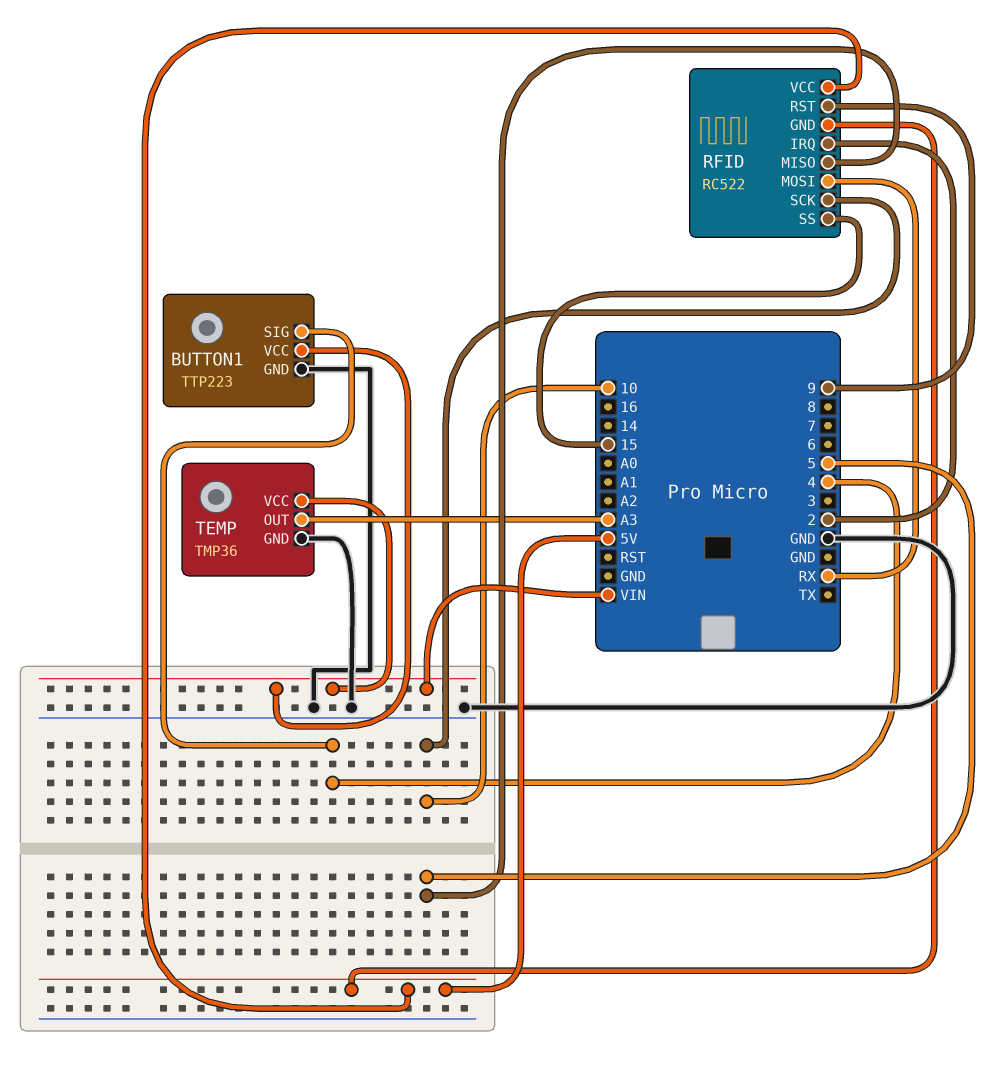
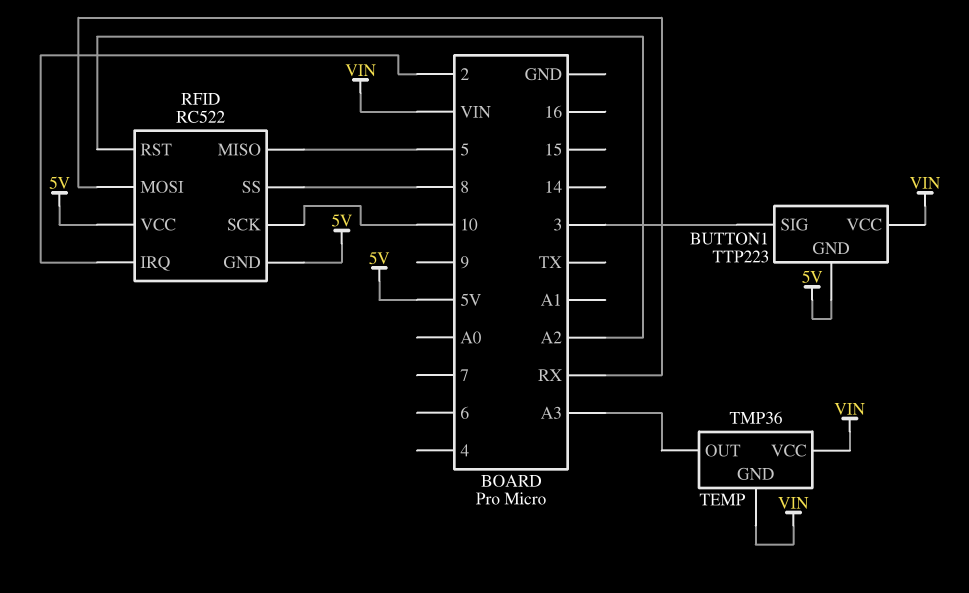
BUTTON1 pin GND: GND -> 5V
BUTTON1 pin SIG: 4 -> 3
RFID pin RST: 9 -> A2
RFID pin SS: 15 -> 8
TEMP pin GND: GND -> VIN

